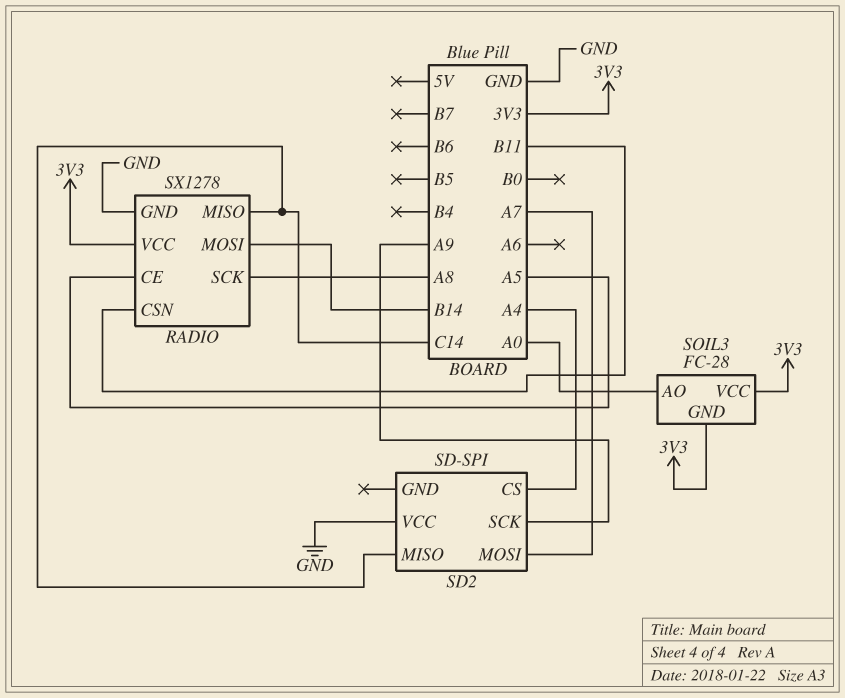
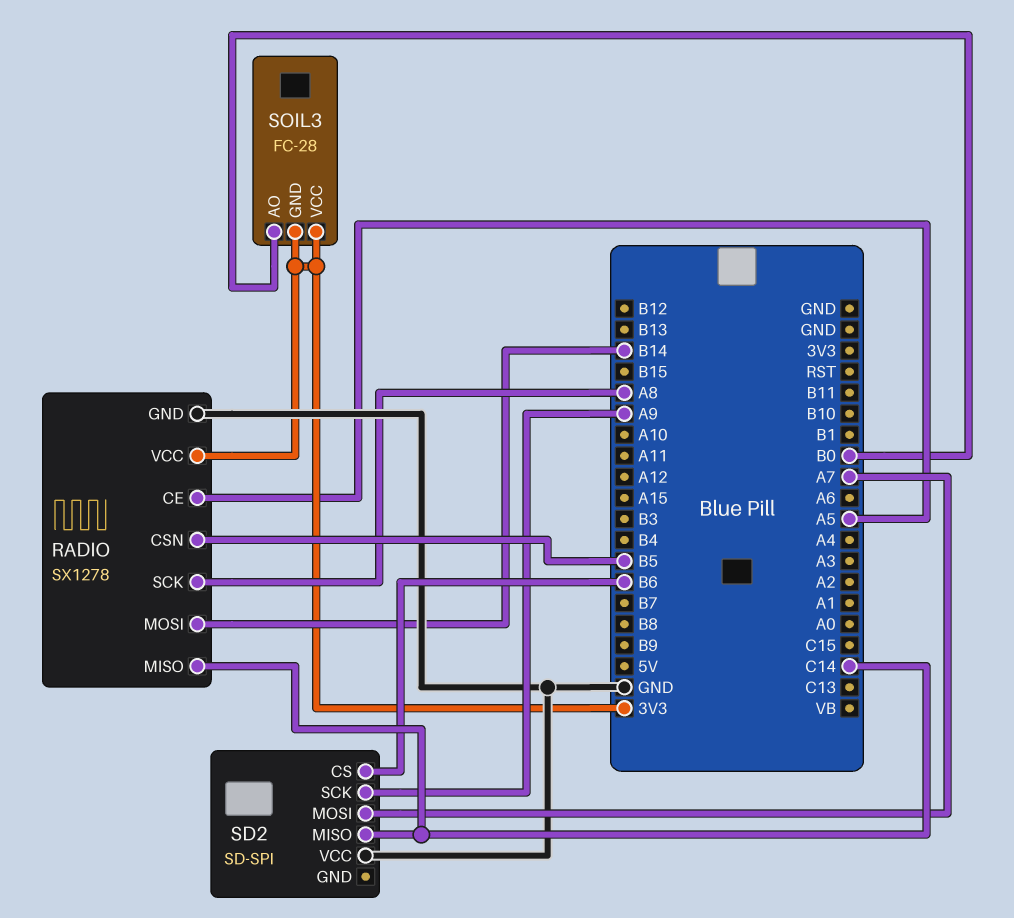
RADIO pin CSN: B11 -> B5
SD2 pin CS: A4 -> B6
SOIL3 pin AO: A0 -> B0

